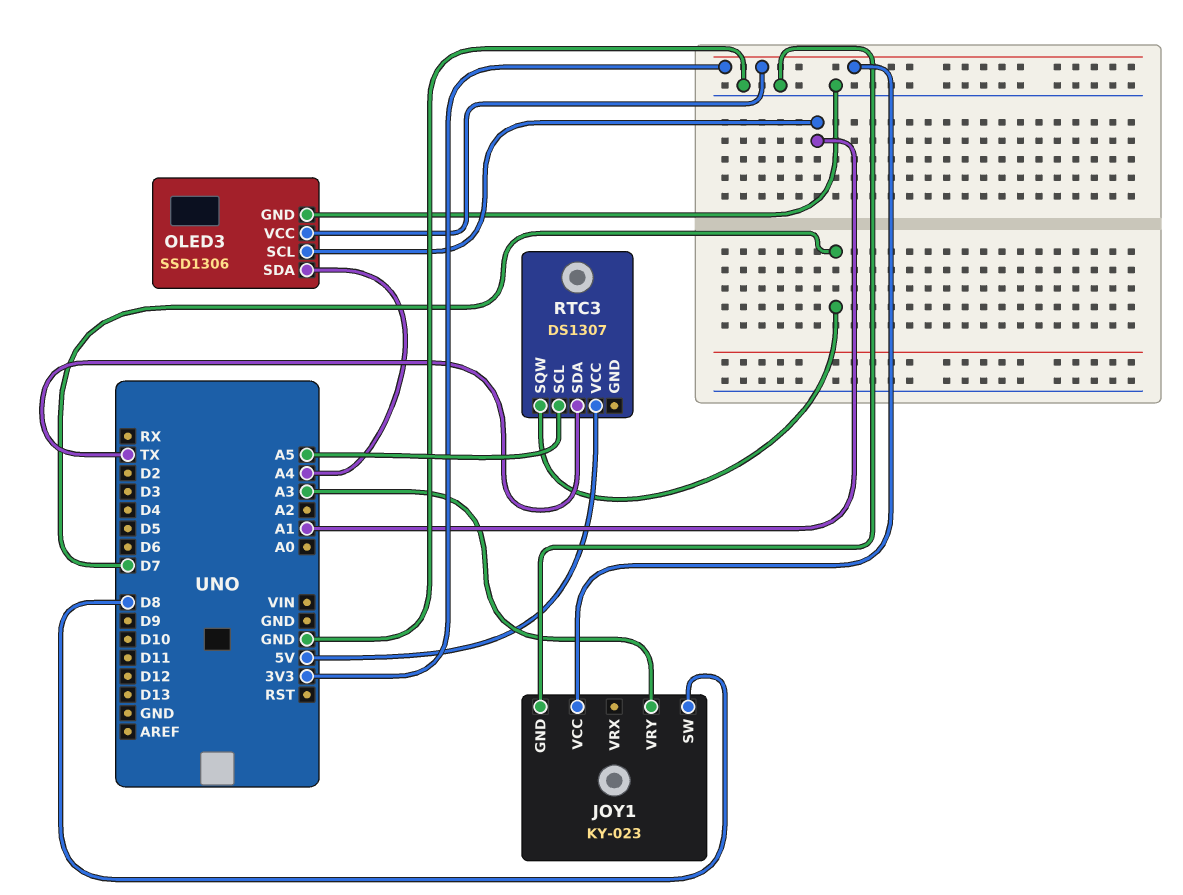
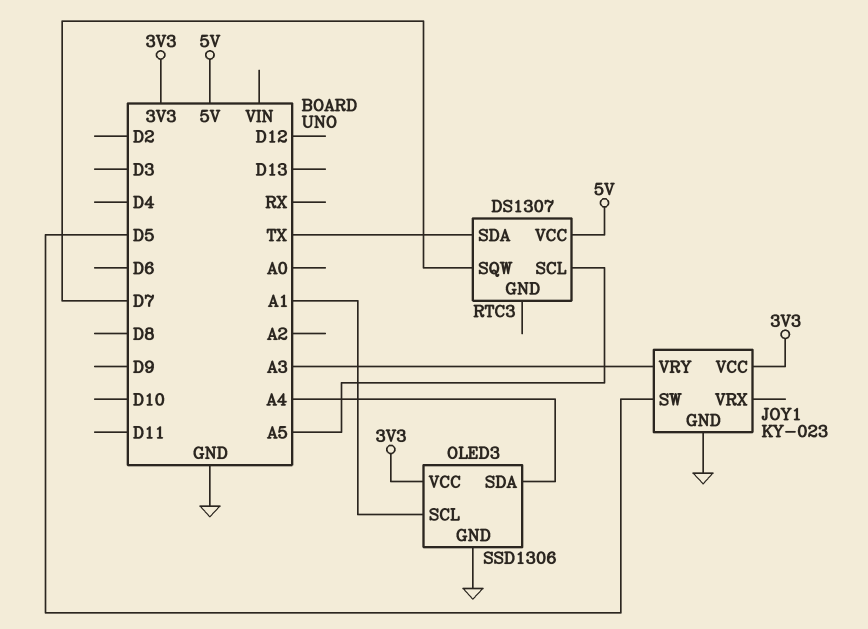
JOY1 pin SW: D8 -> D5

